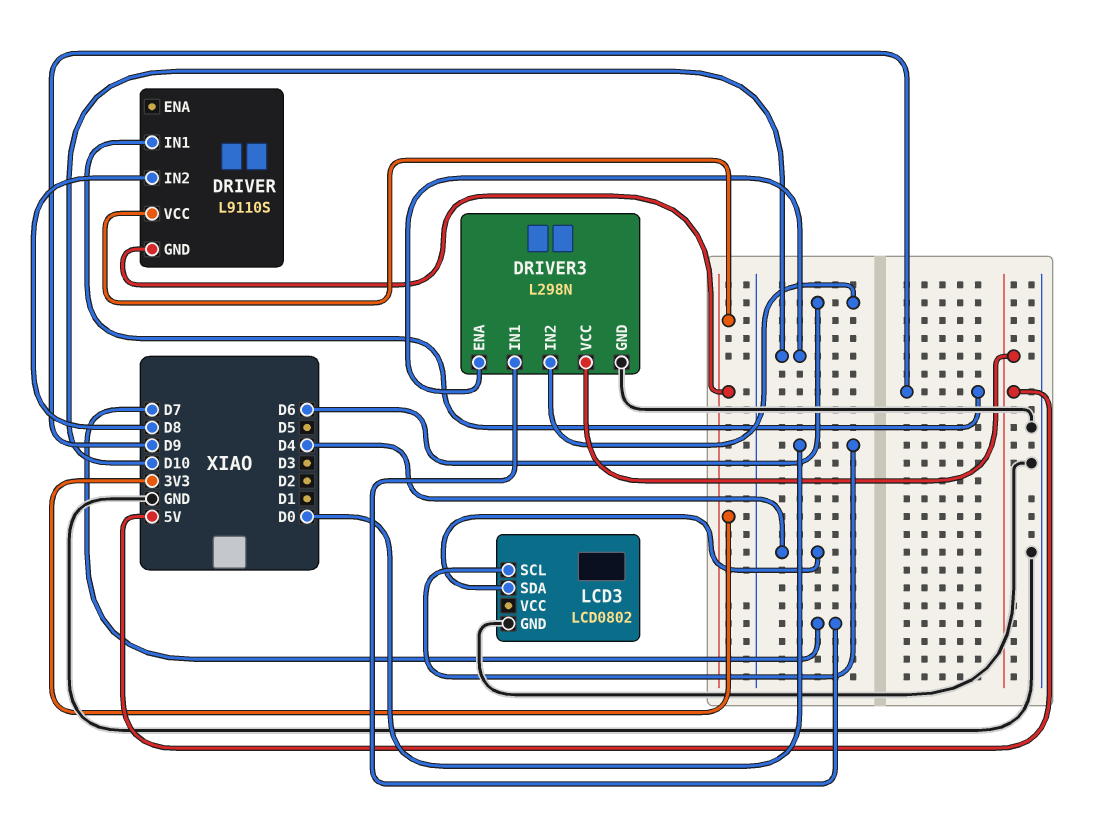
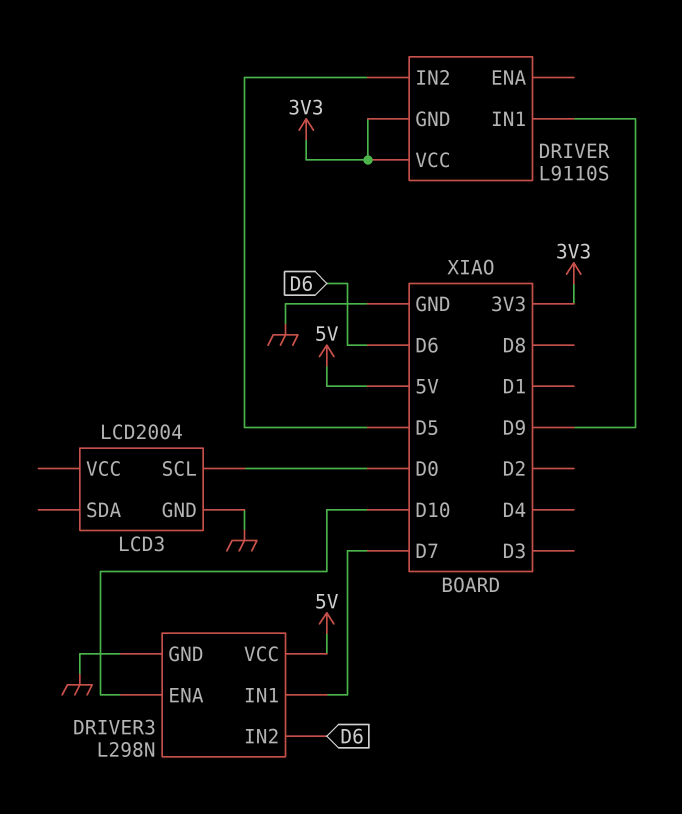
DRIVER pin IN2: D8 -> D5
LCD3: LCD0802 -> LCD2004
LCD3 pin SDA: D4 -> none

